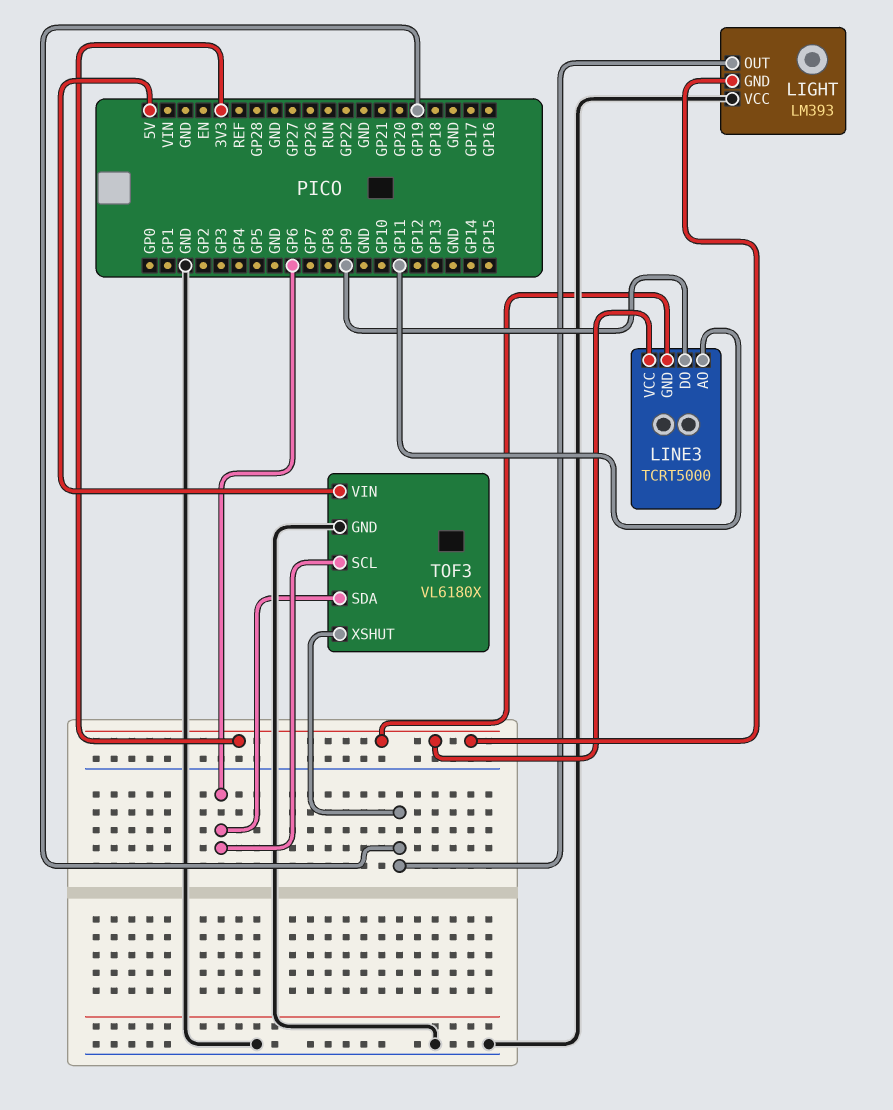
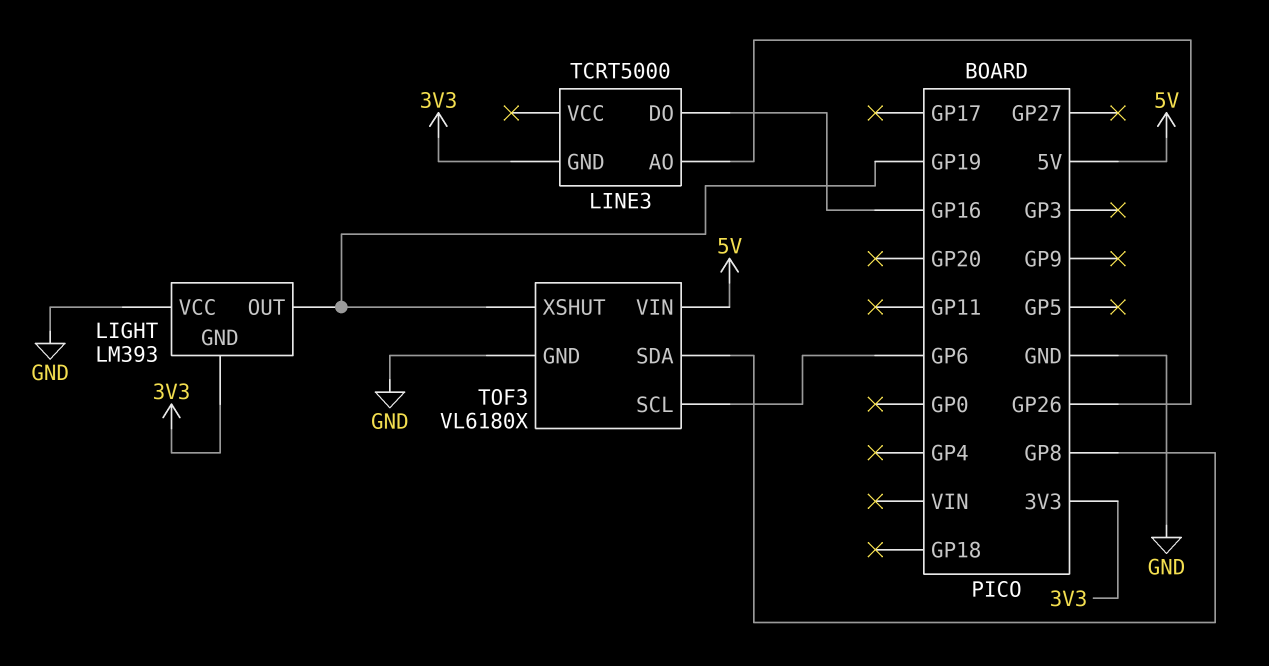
LINE3 pin AO: GP11 -> GP26
LINE3 pin DO: GP9 -> GP16
LINE3 pin VCC: 3V3 -> none
TOF3 pin SDA: GP6 -> GP8

